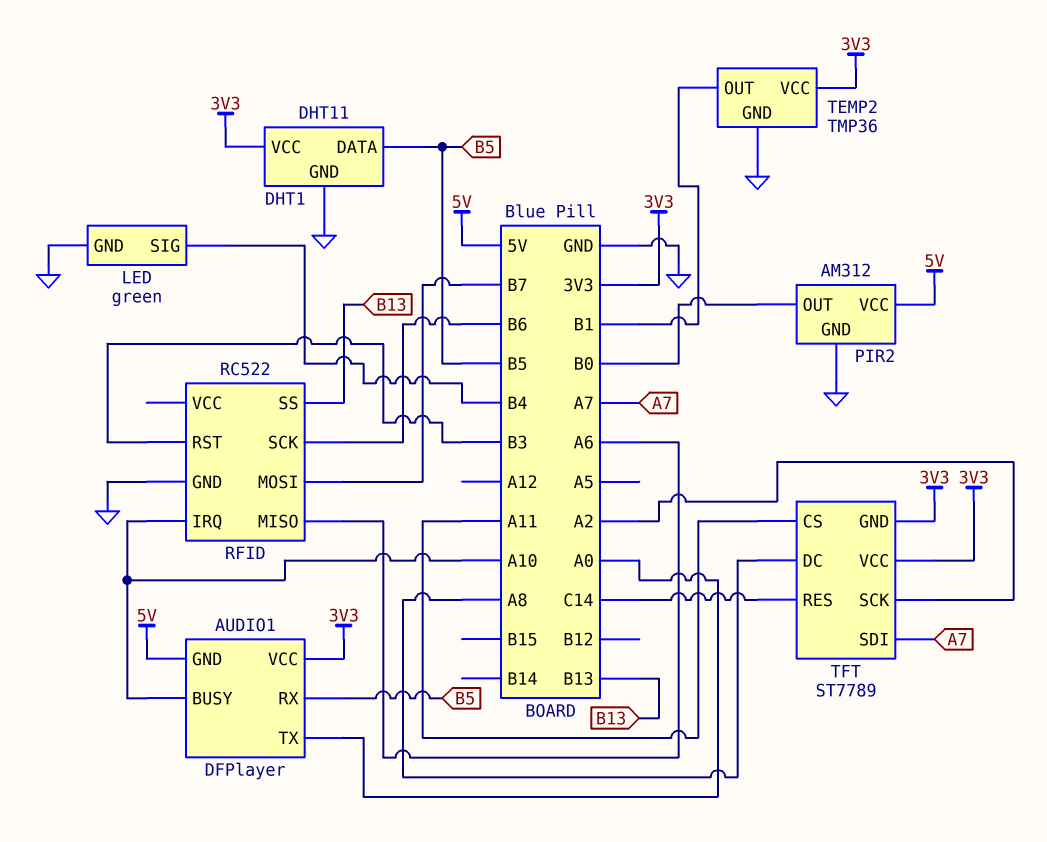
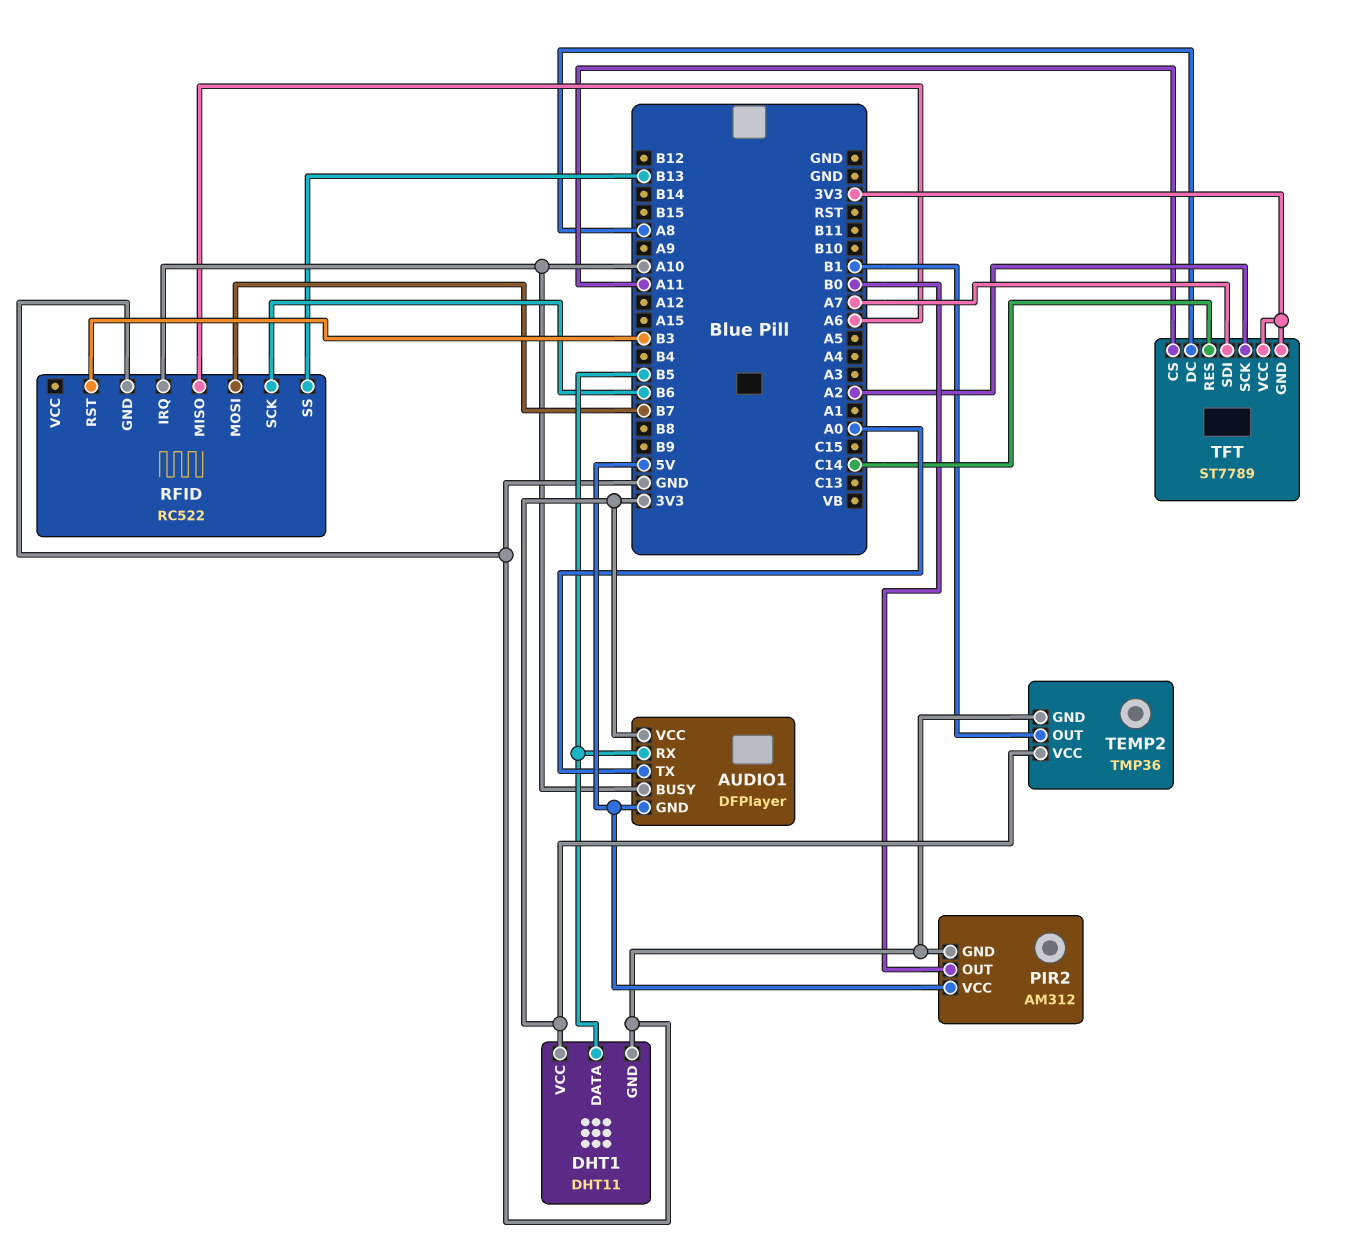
LED: green -> none
LED pin GND: GND -> none
LED pin SIG: B4 -> none

